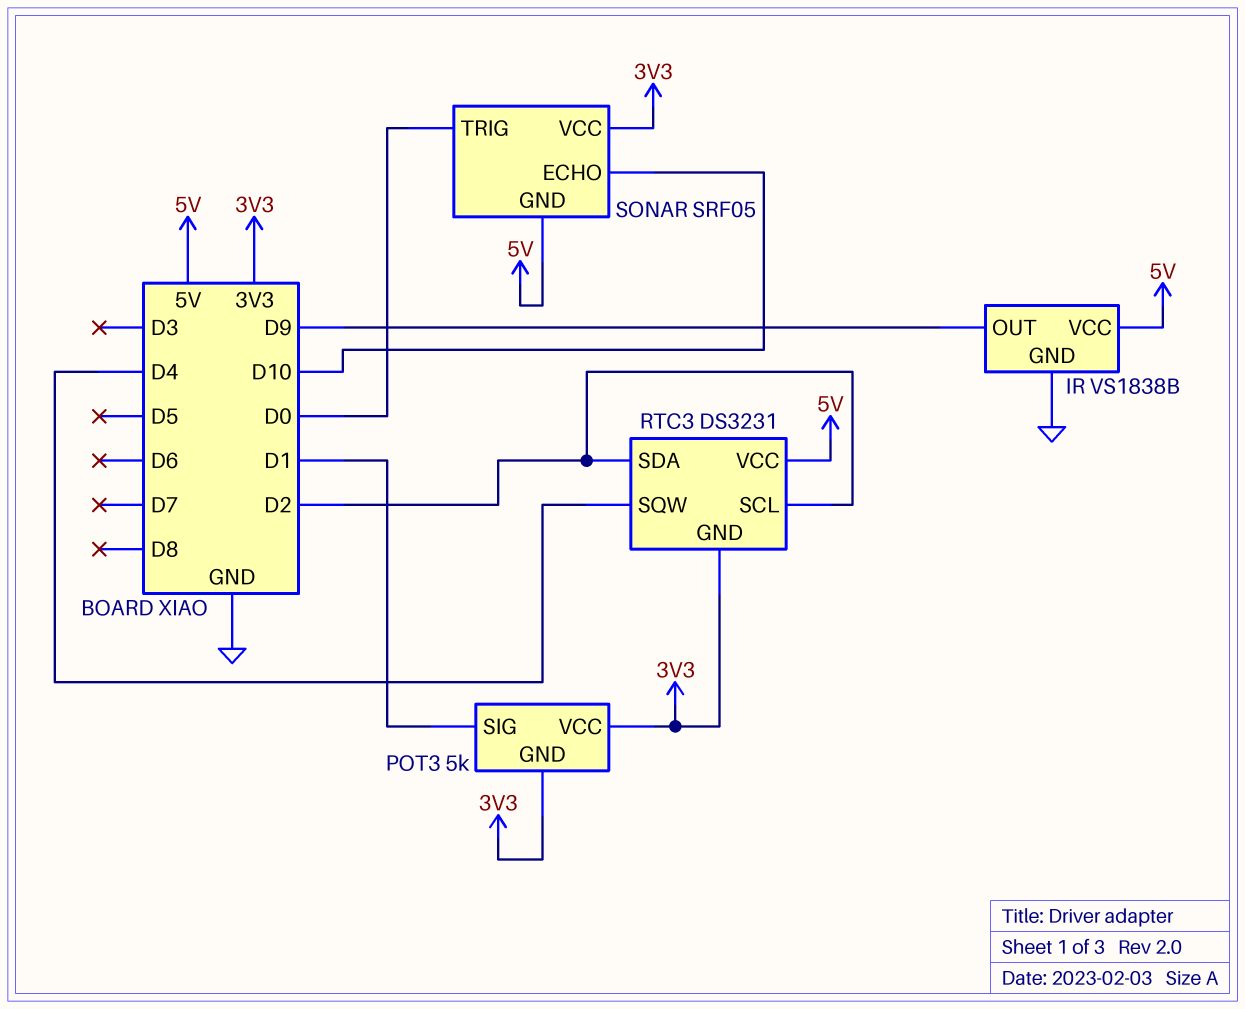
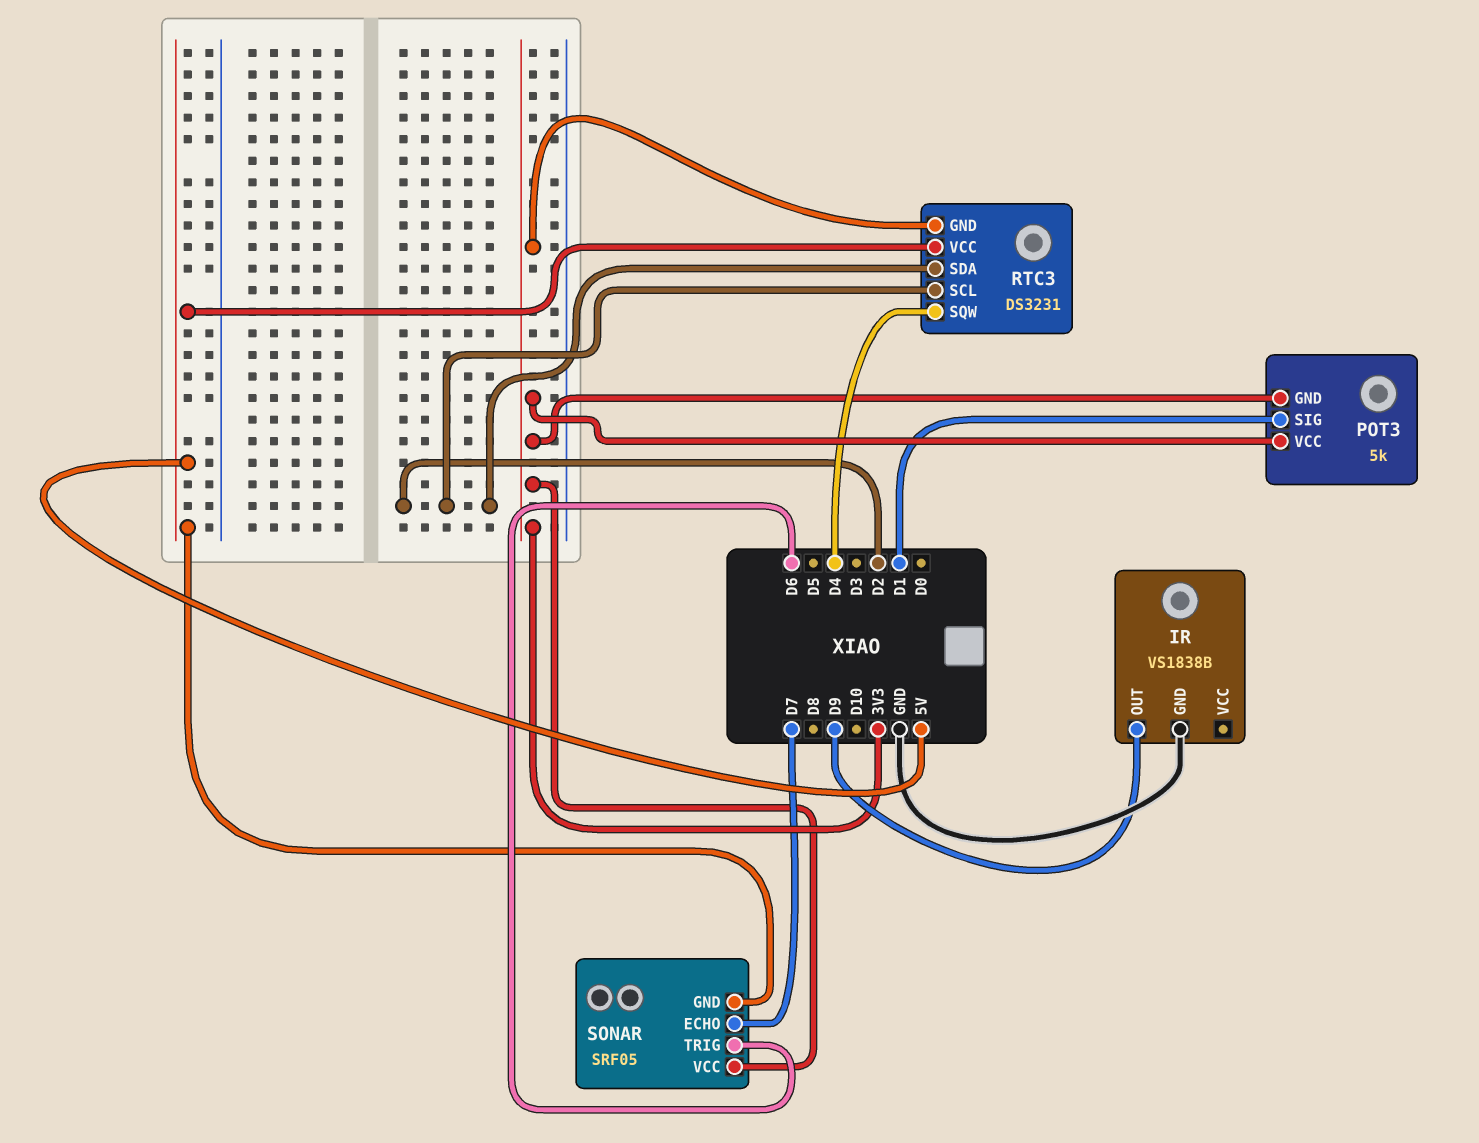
IR pin VCC: 5V -> none
SONAR pin ECHO: D10 -> D7
SONAR pin TRIG: D0 -> D6

